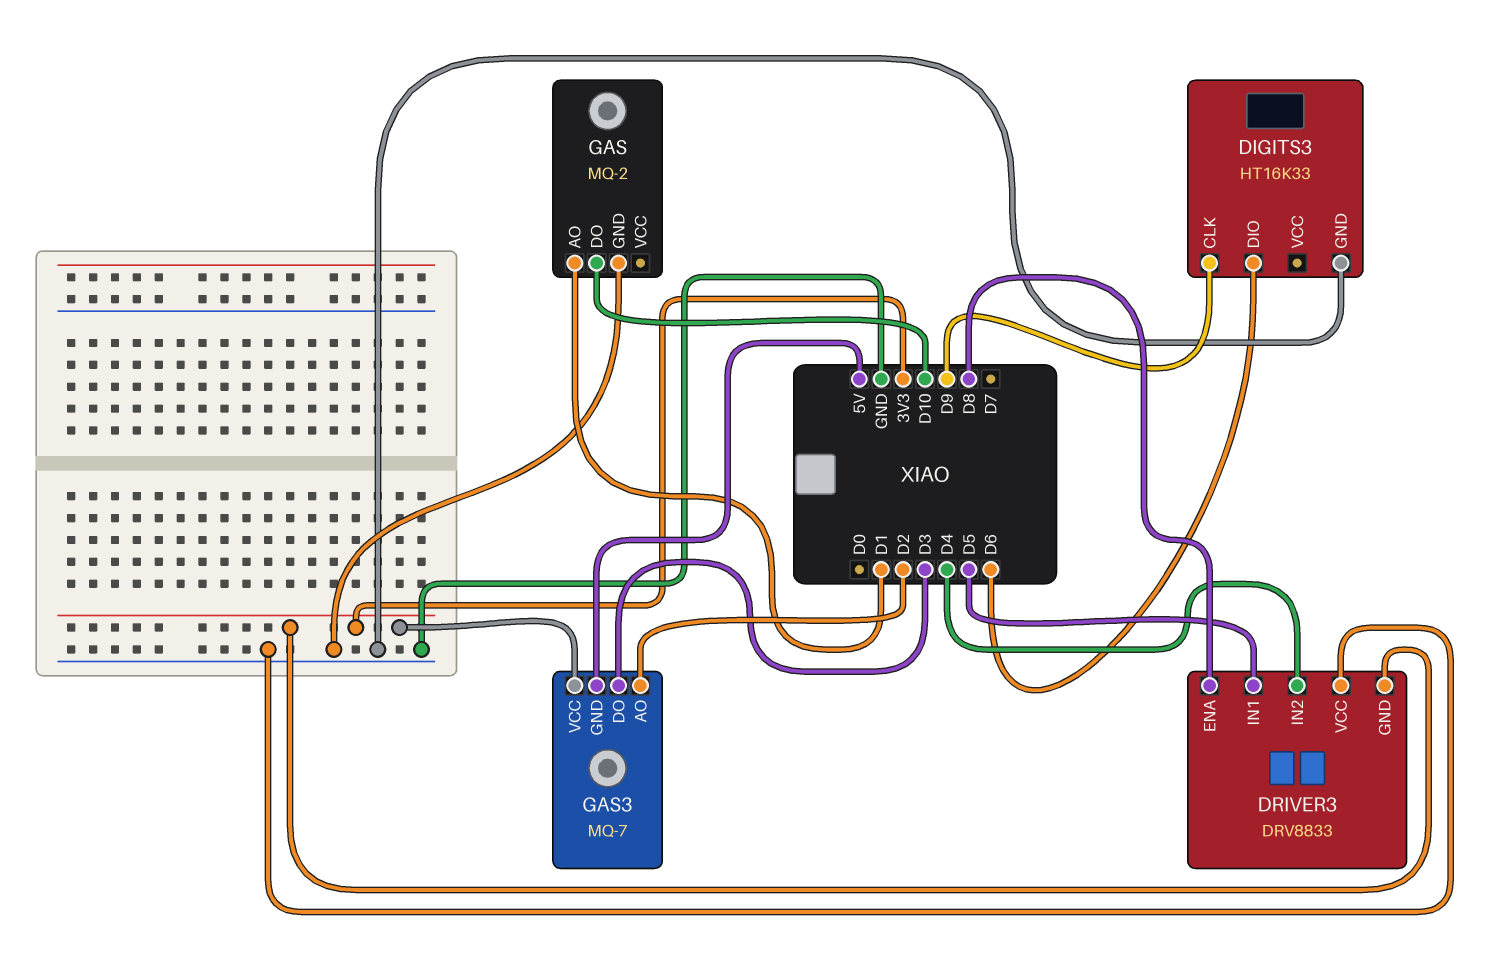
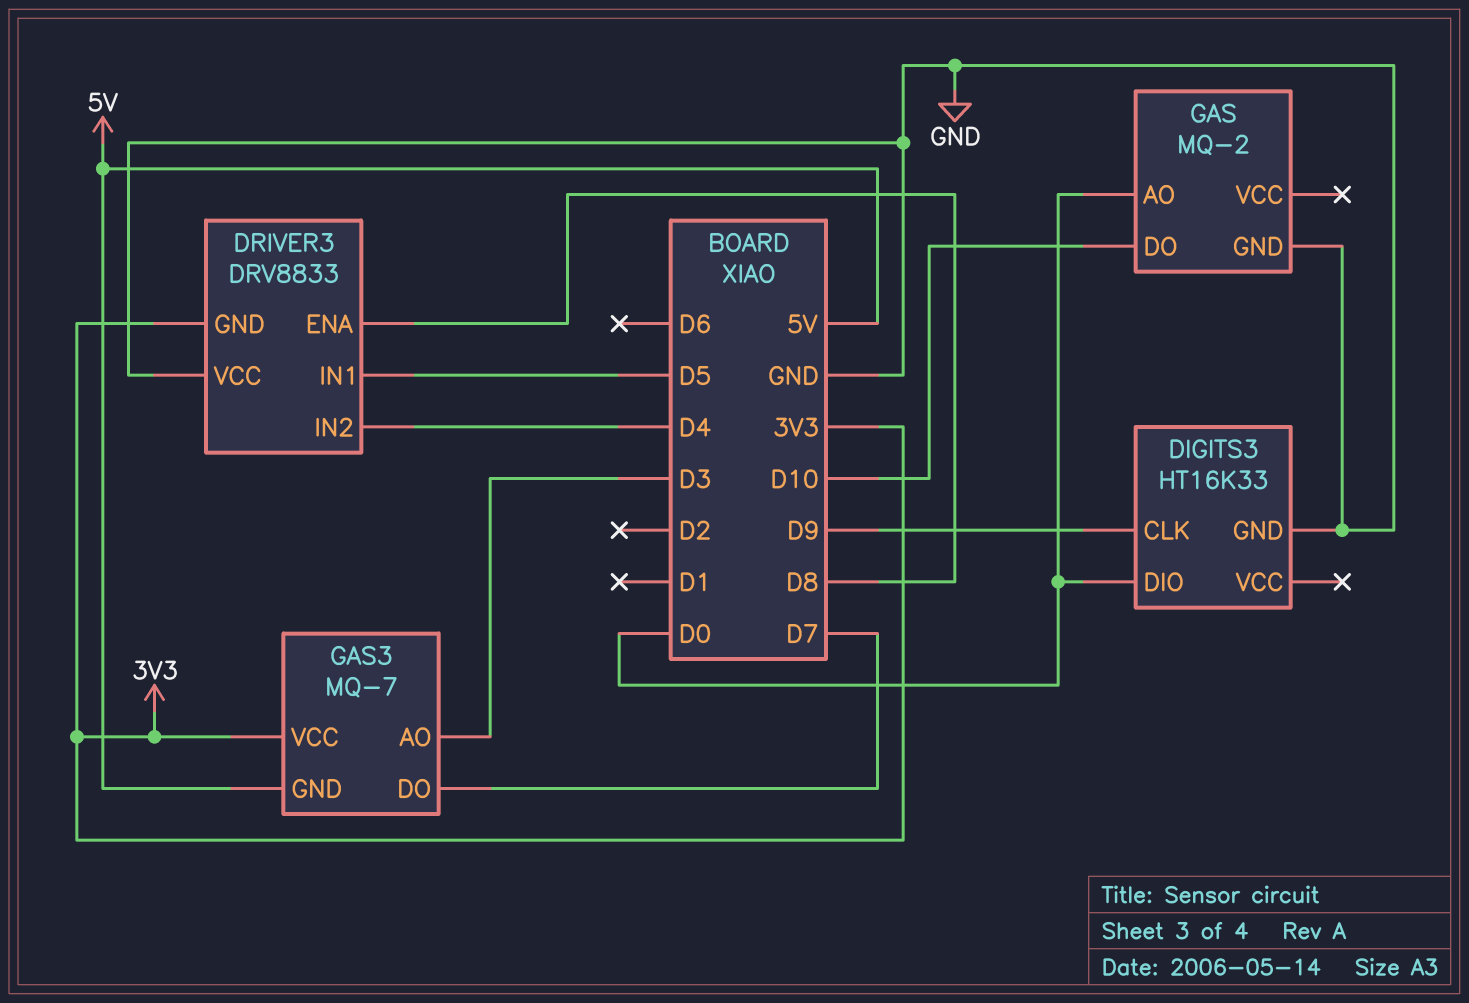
DIGITS3 pin DIO: D6 -> D0
GAS pin AO: D1 -> D0
GAS3 pin AO: D2 -> D3
GAS3 pin DO: D3 -> D7

